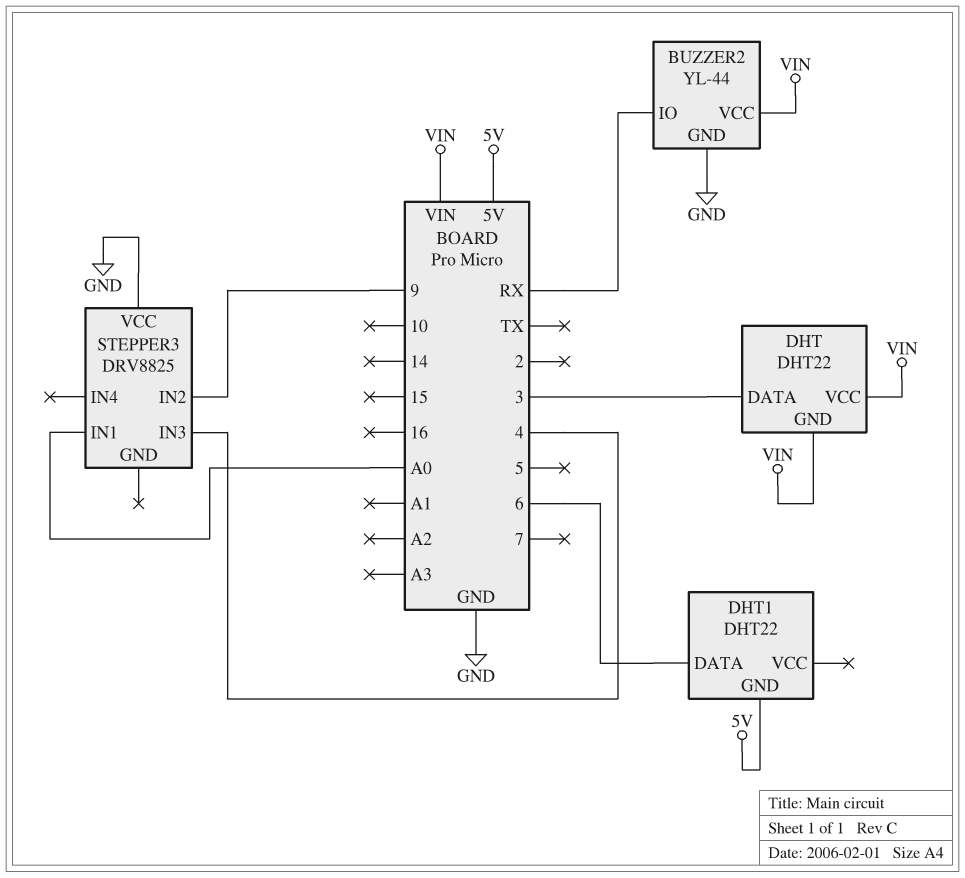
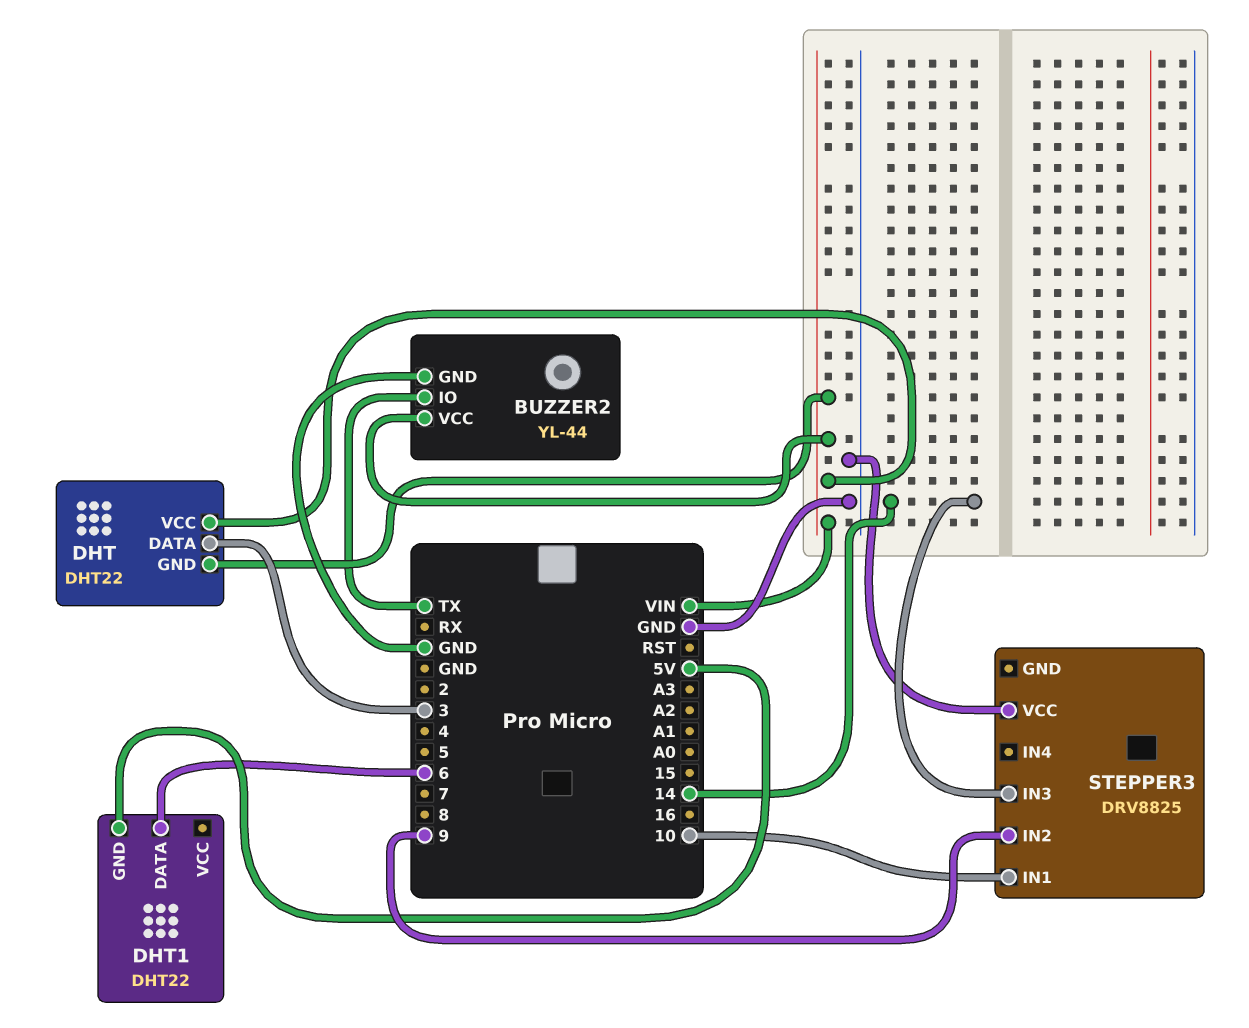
BUZZER2 pin IO: RX -> TX
STEPPER3 pin IN1: A0 -> 10
STEPPER3 pin IN3: 4 -> 14

